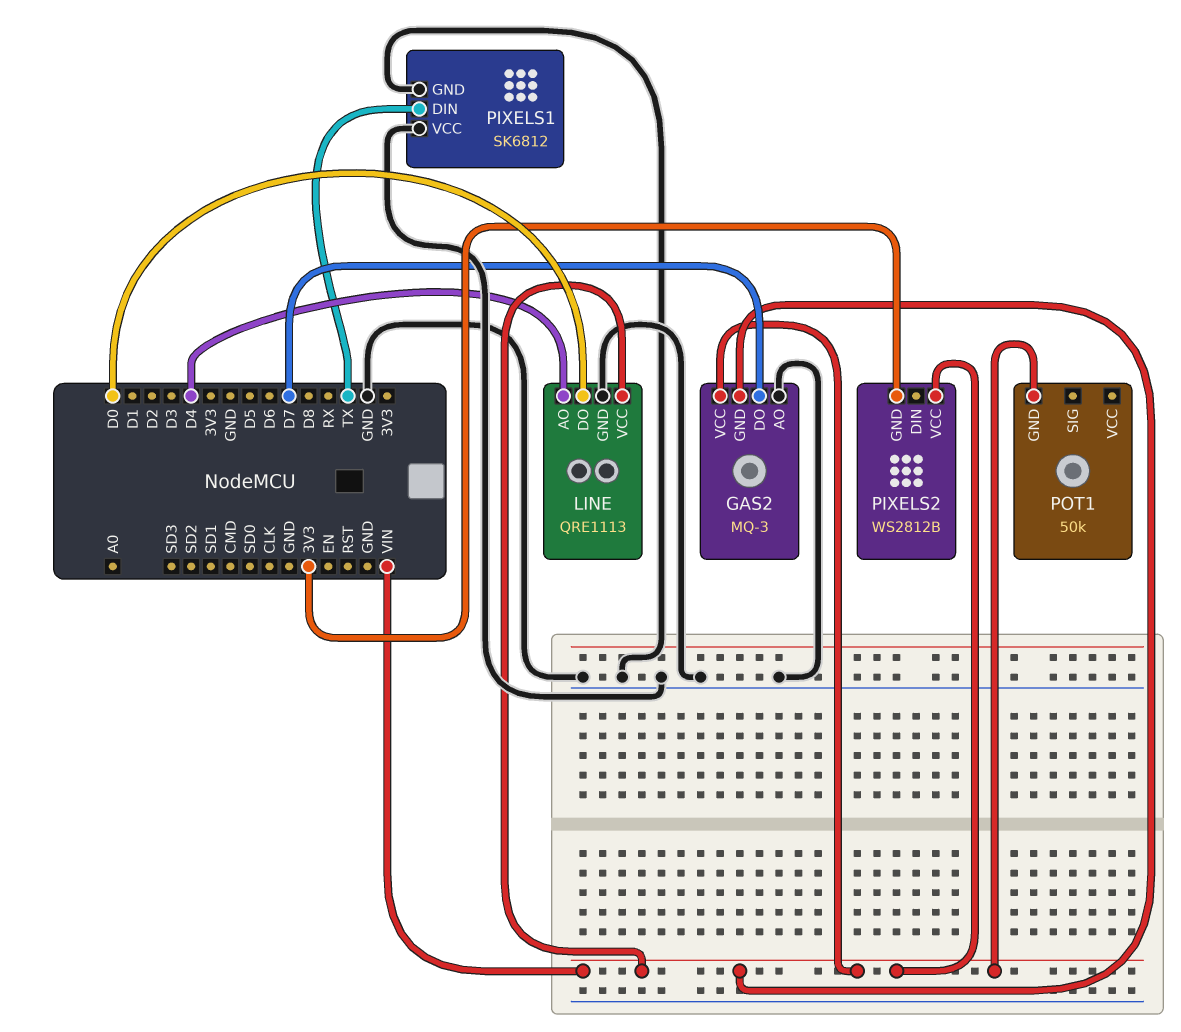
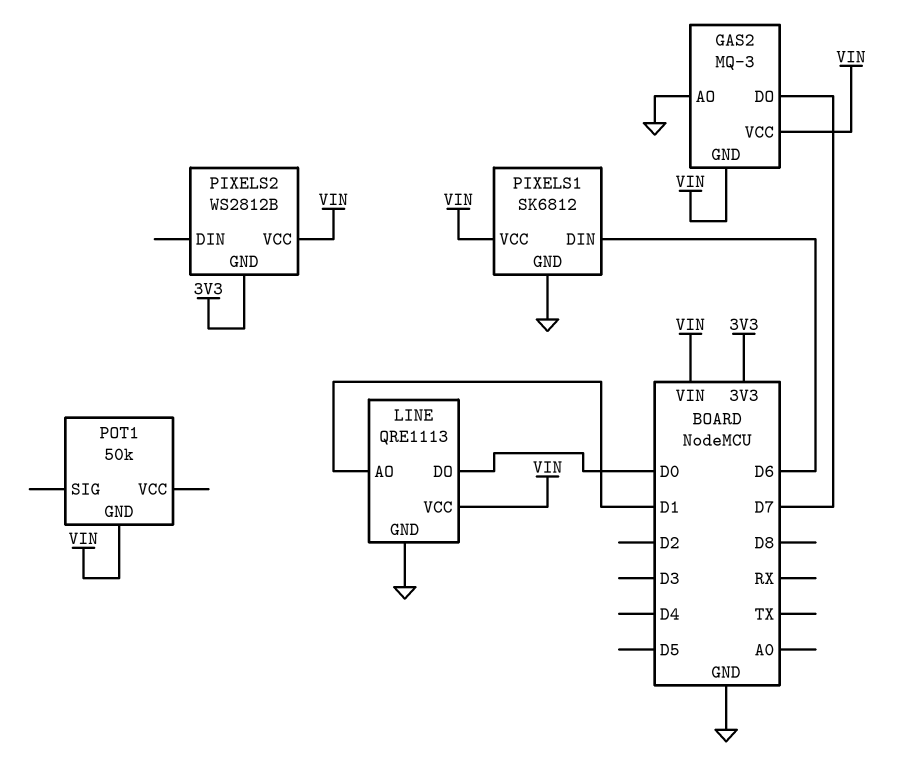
LINE pin AO: D4 -> D1
PIXELS1 pin DIN: TX -> D6
PIXELS1 pin VCC: GND -> VIN

